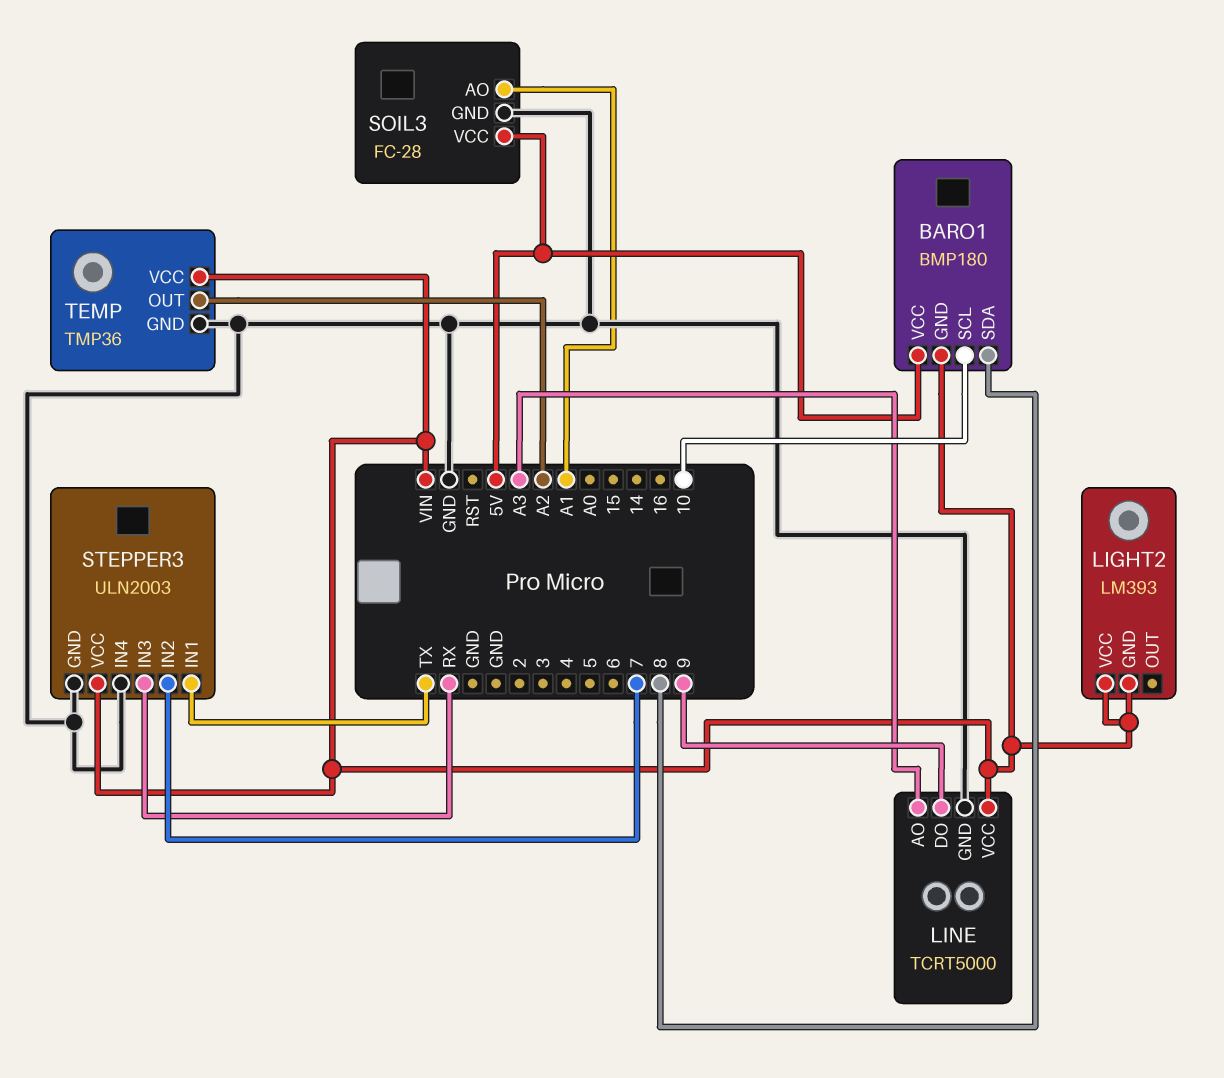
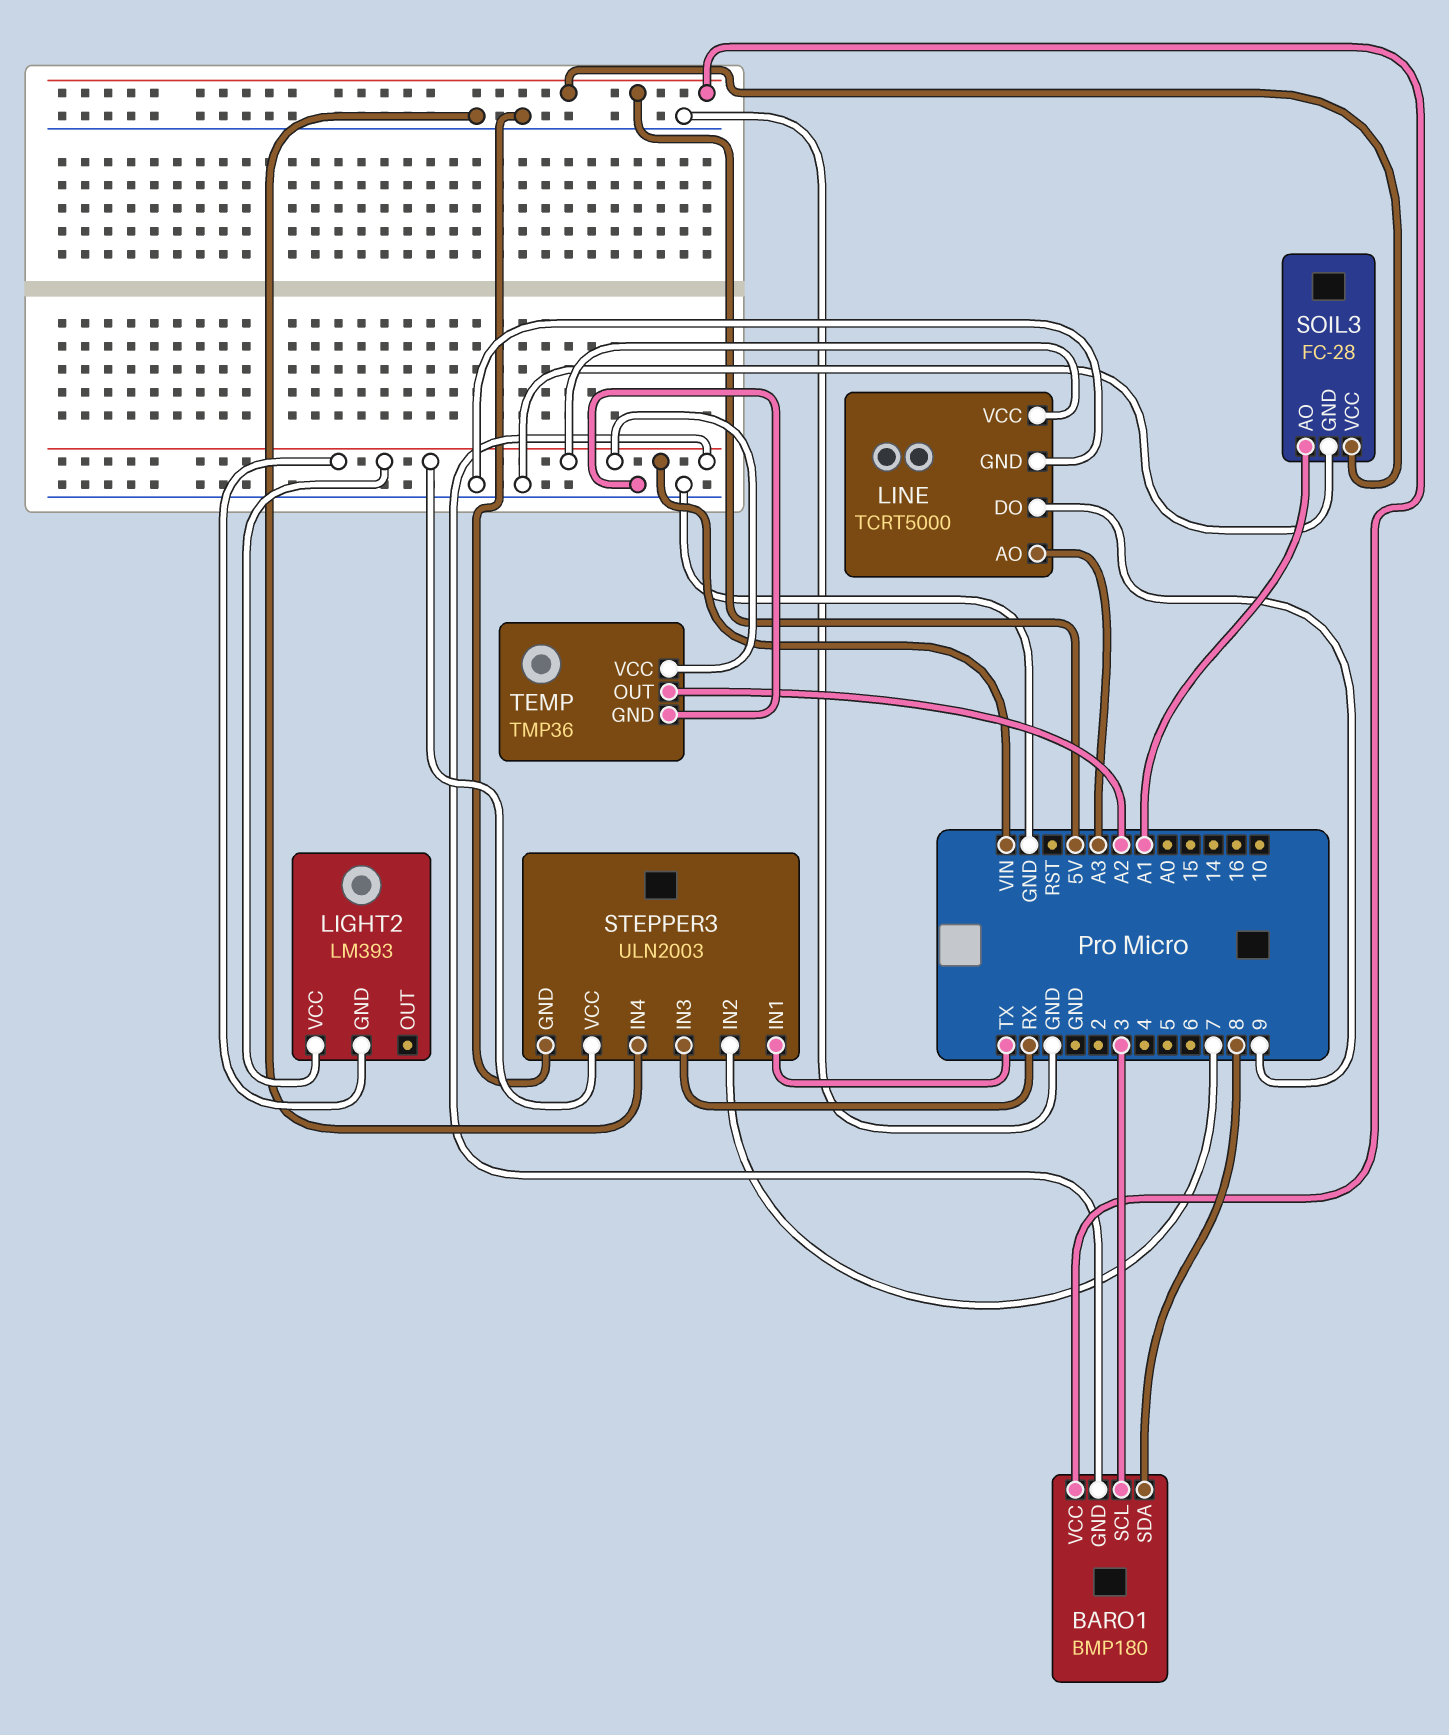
BARO1 pin SCL: 10 -> 3

